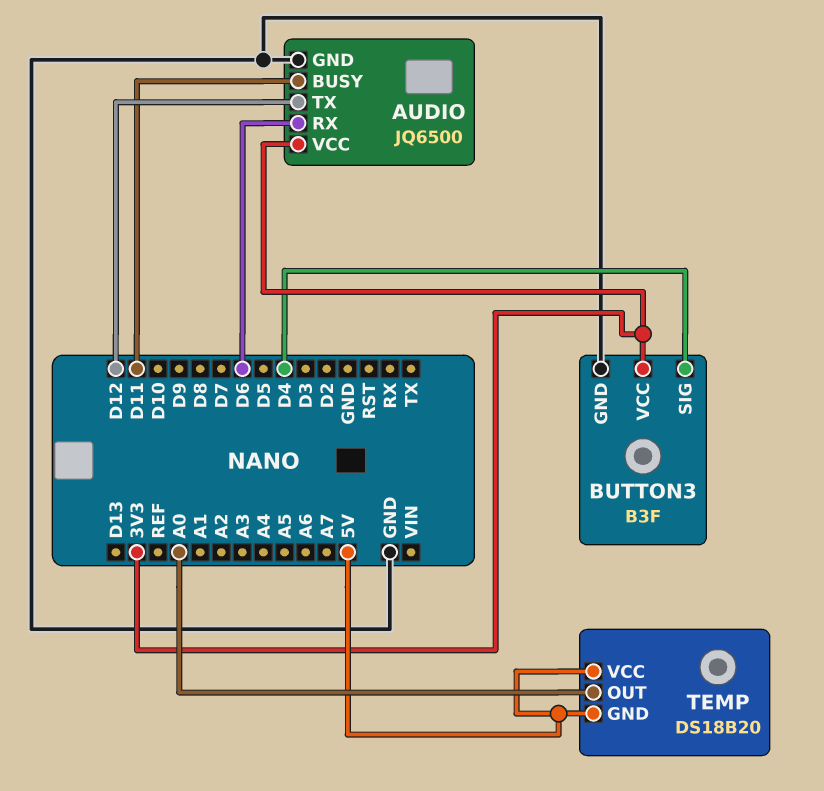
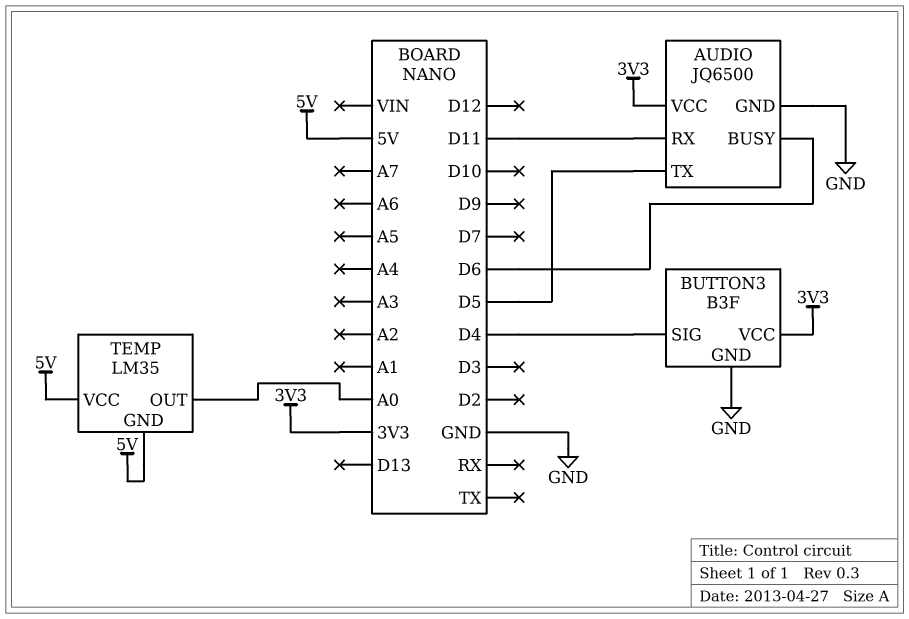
AUDIO pin BUSY: D11 -> D6
AUDIO pin RX: D6 -> D11
AUDIO pin TX: D12 -> D5
TEMP: DS18B20 -> LM35

